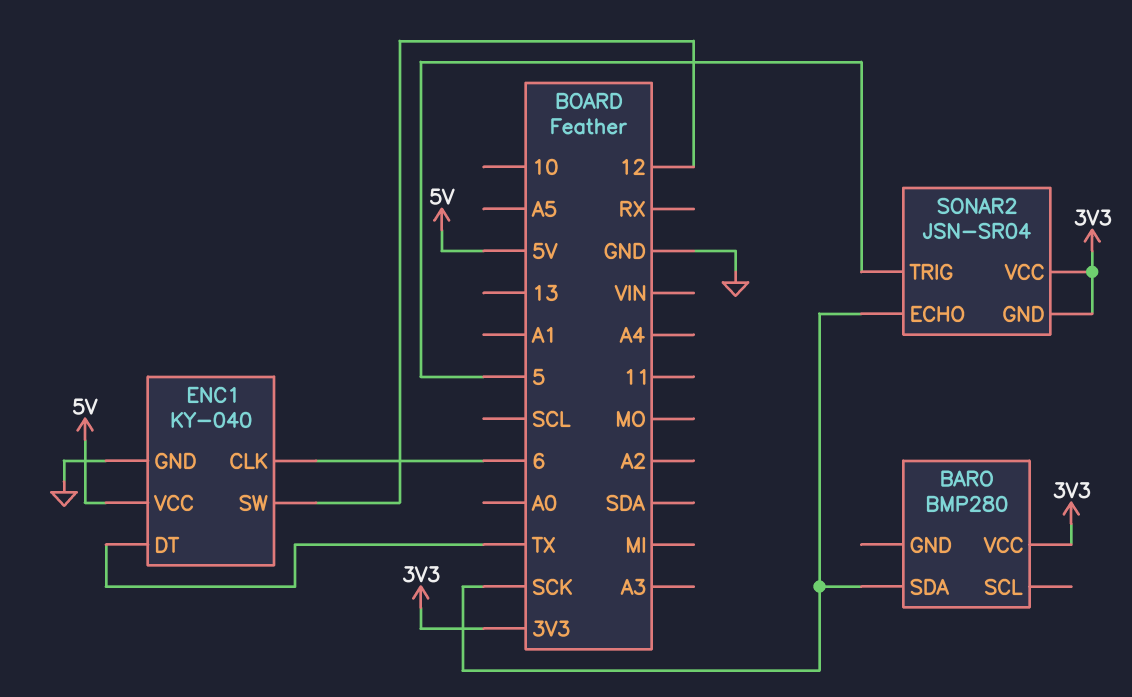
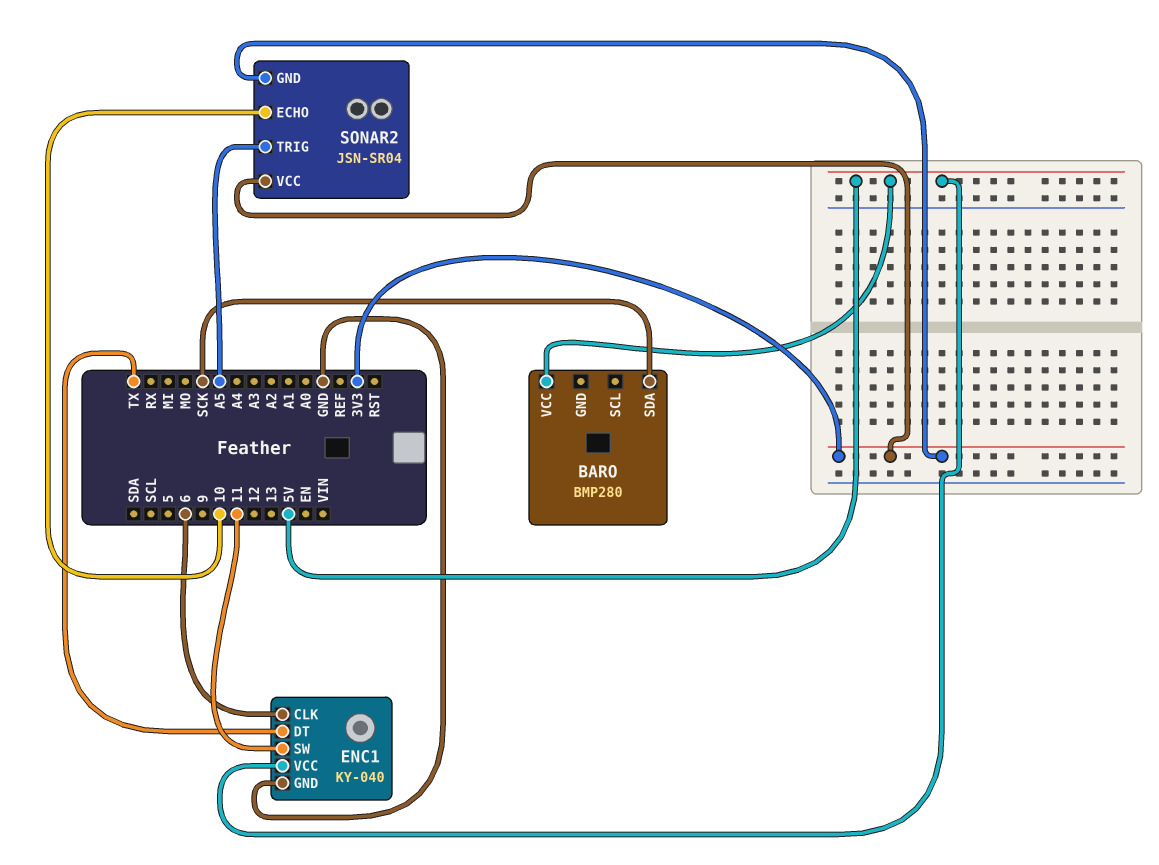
BARO pin VCC: 3V3 -> 5V
ENC1 pin SW: 12 -> 11
SONAR2 pin ECHO: SCK -> 10
SONAR2 pin TRIG: 5 -> A5

